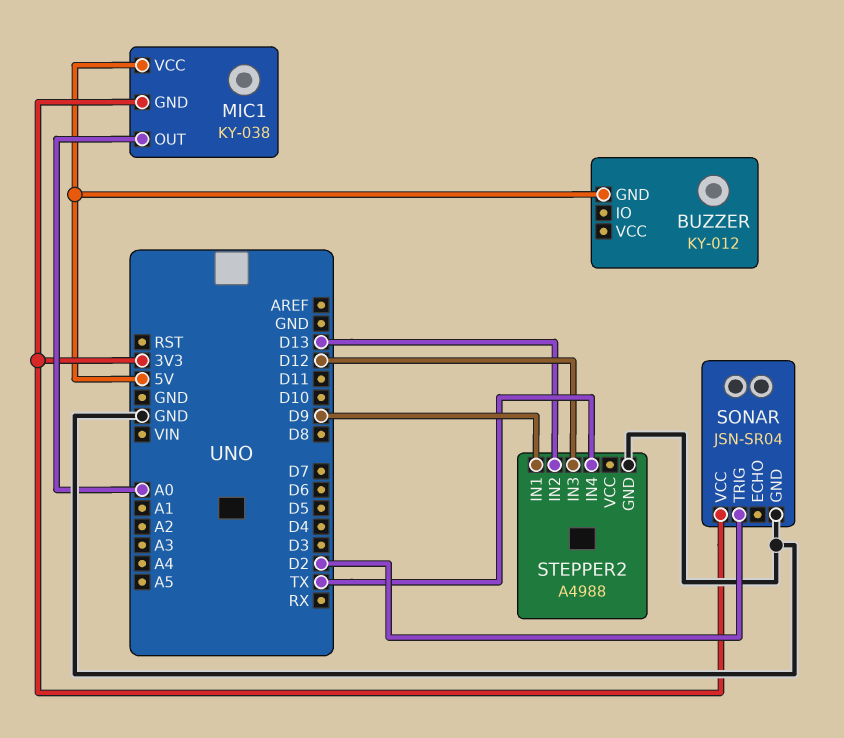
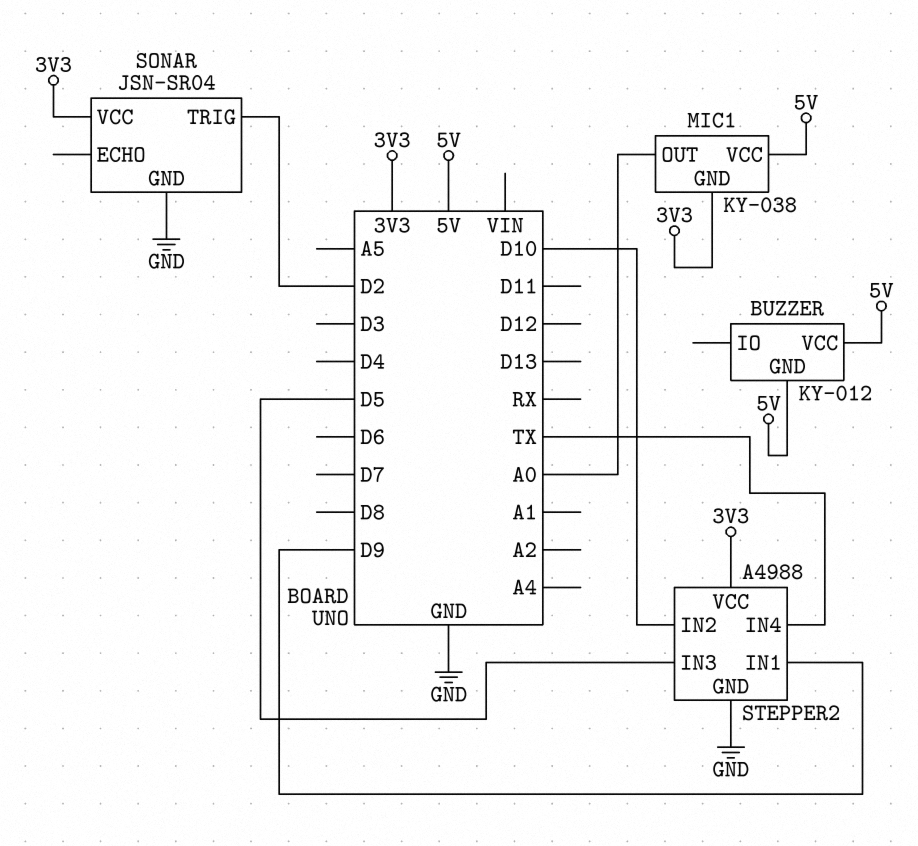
BUZZER pin VCC: none -> 5V
STEPPER2 pin IN2: D13 -> D10
STEPPER2 pin IN3: D12 -> D5
STEPPER2 pin VCC: none -> 3V3

